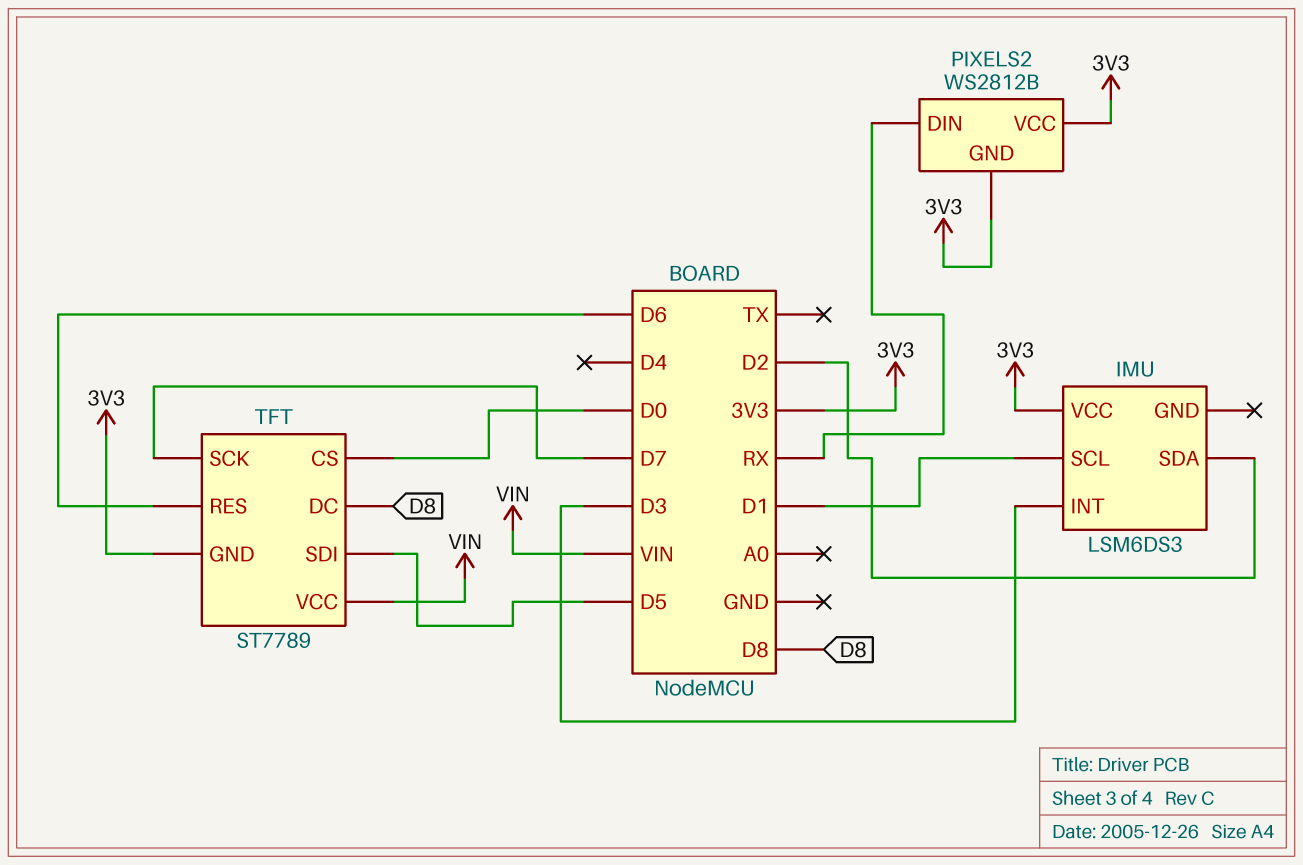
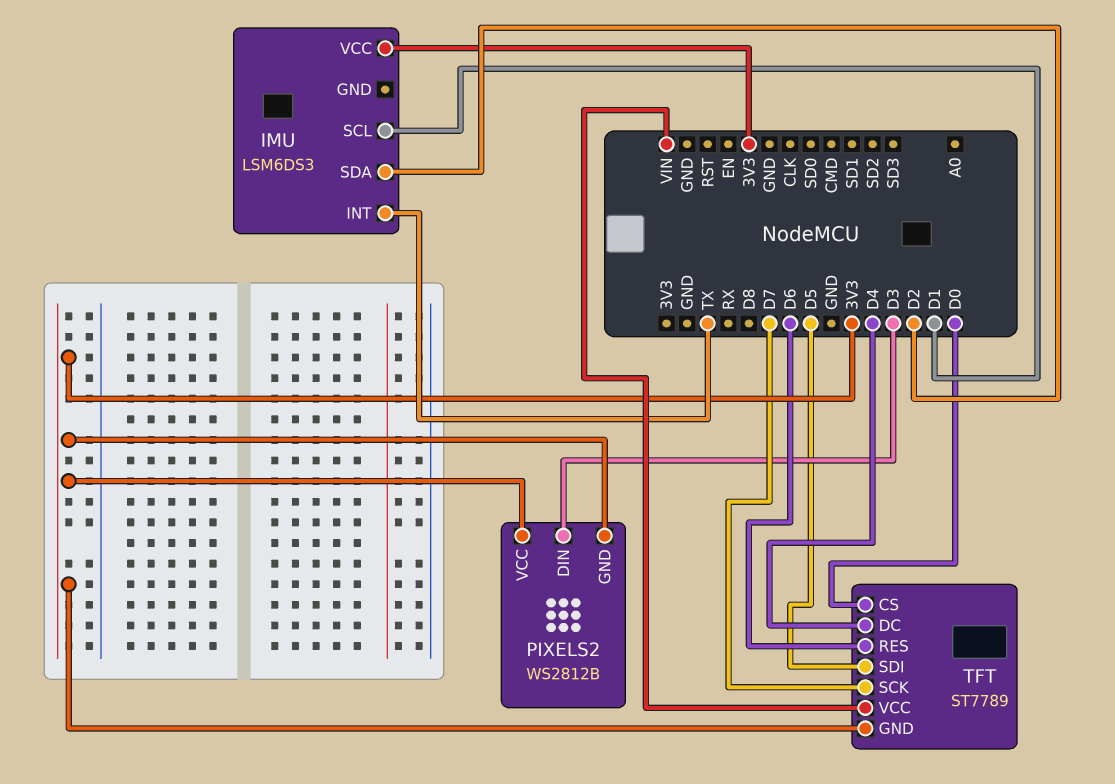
IMU pin INT: D3 -> TX
PIXELS2 pin DIN: RX -> D3
TFT pin DC: D8 -> D4

